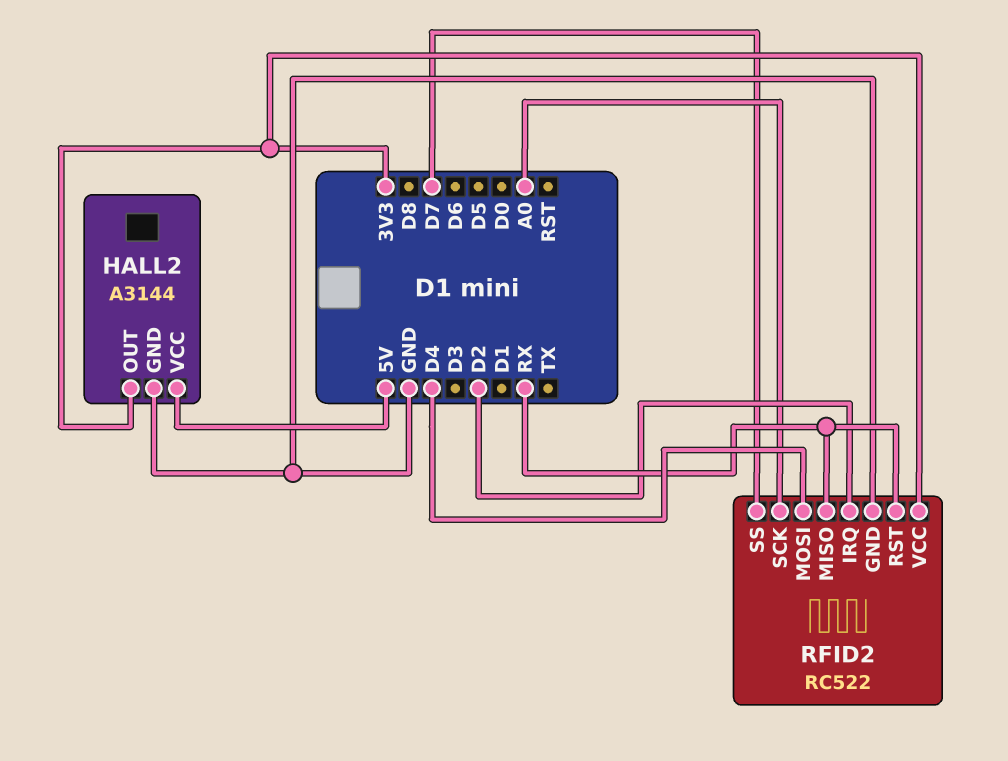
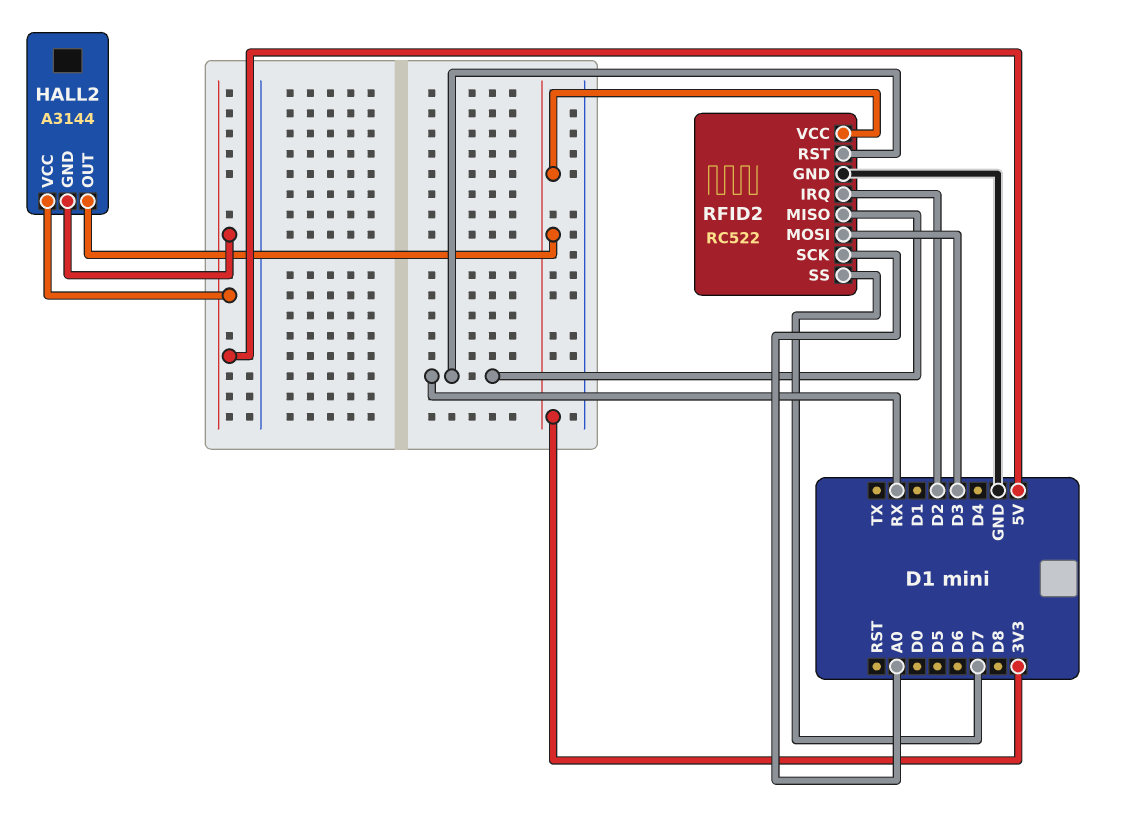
HALL2 pin GND: GND -> 5V
RFID2 pin MOSI: D4 -> D3

